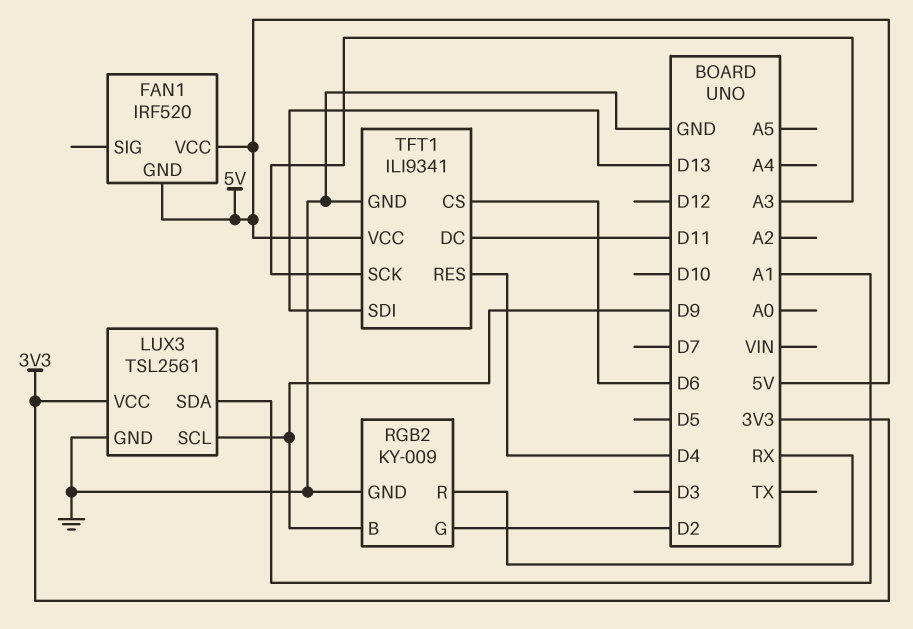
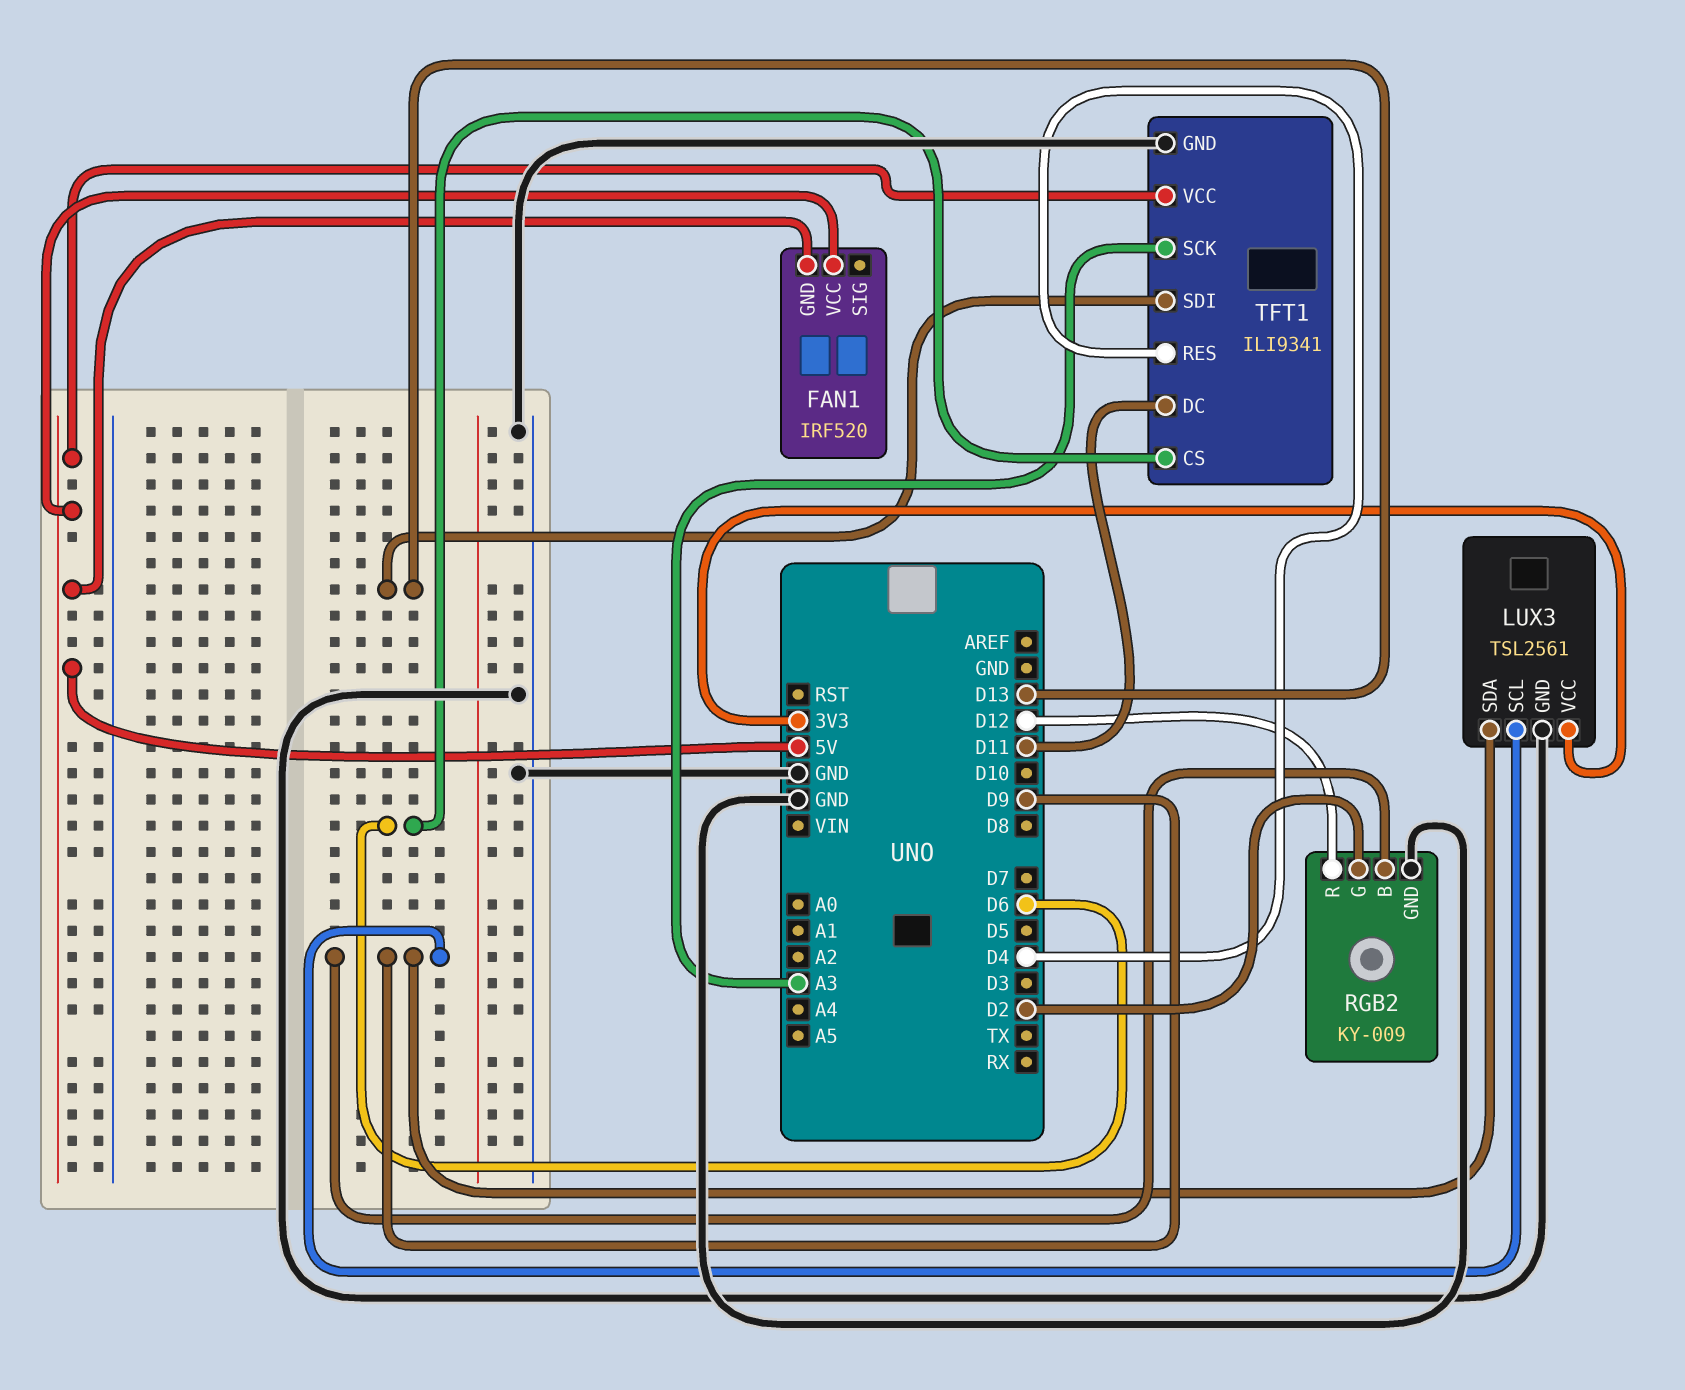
LUX3 pin SDA: A1 -> D9
RGB2 pin R: RX -> D12

